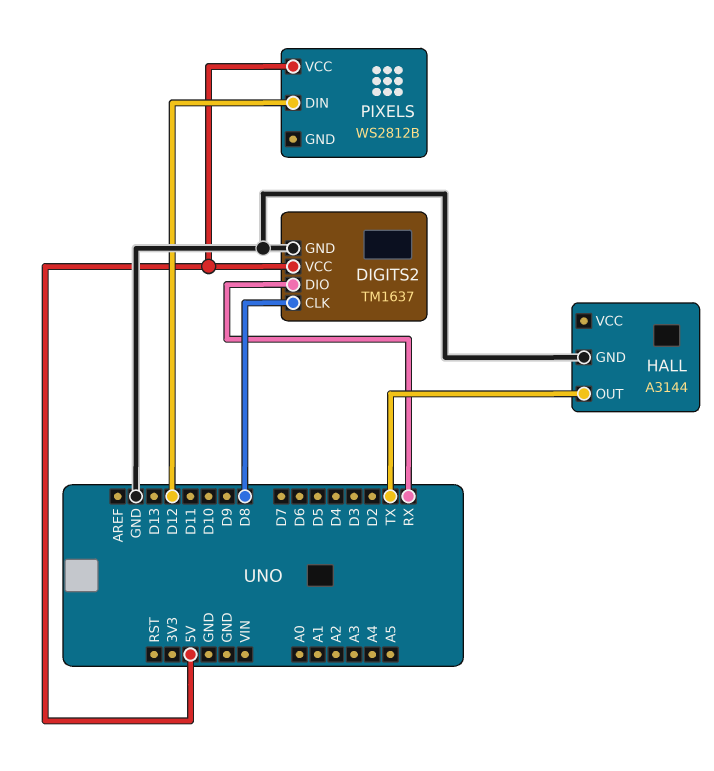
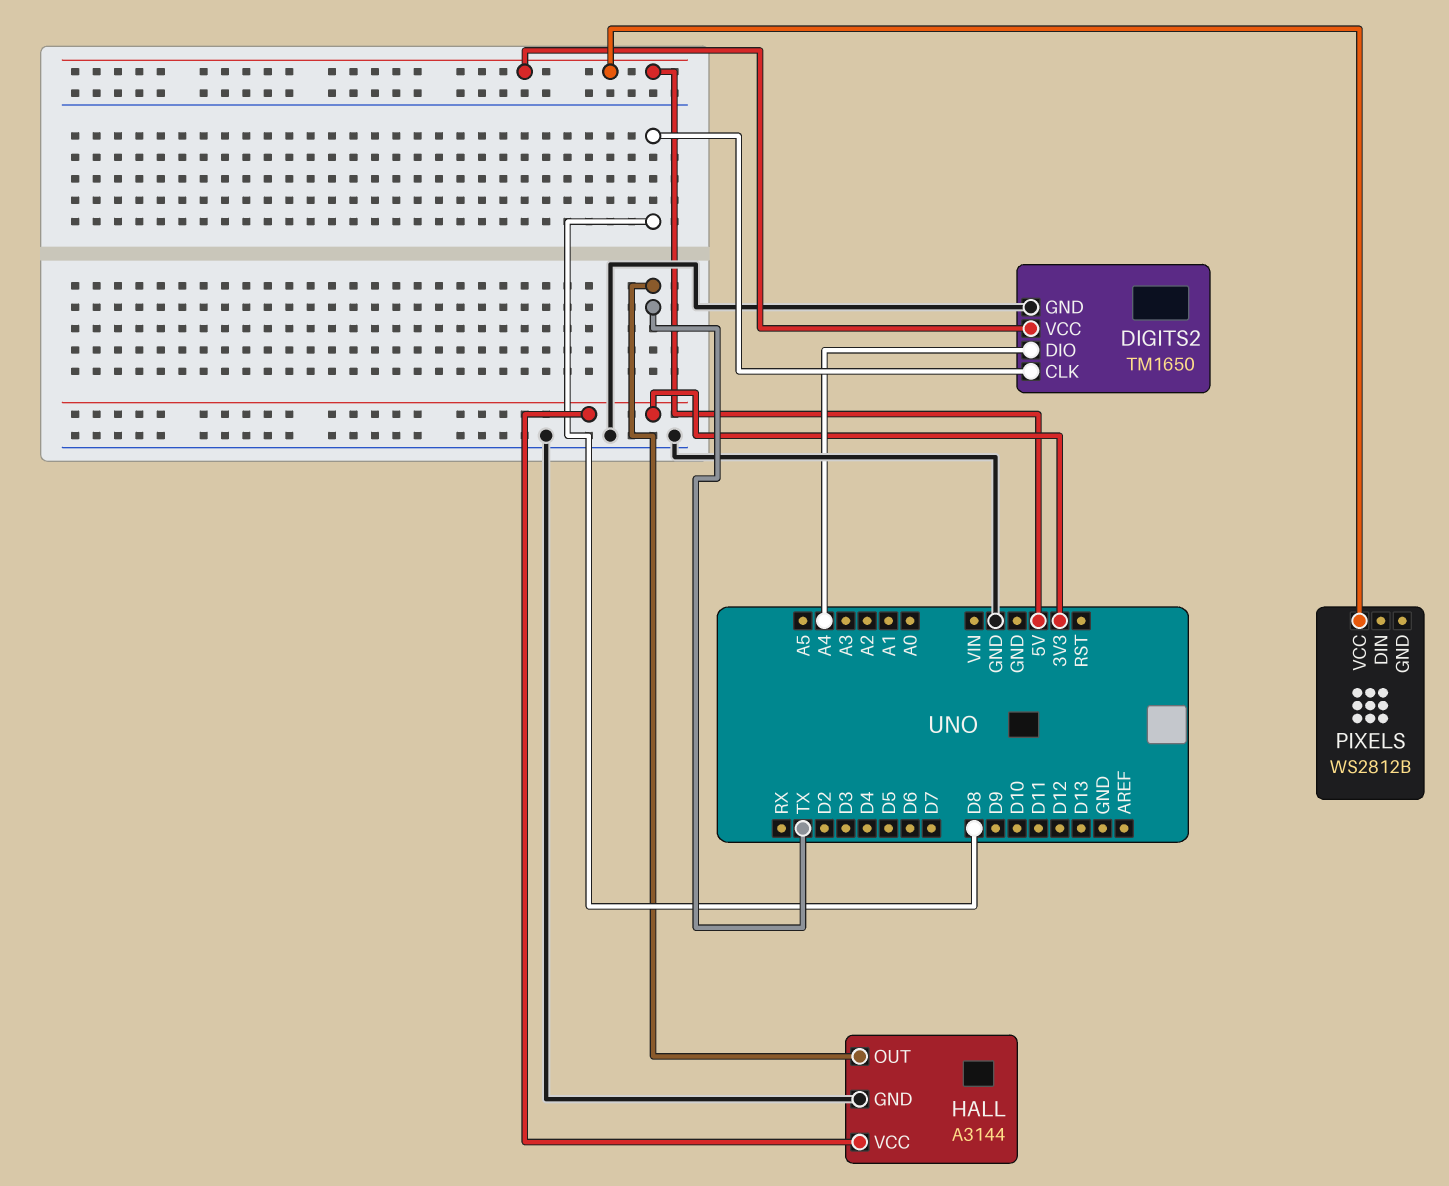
DIGITS2: TM1637 -> TM1650
DIGITS2 pin DIO: RX -> A4
HALL pin VCC: none -> 3V3
PIXELS pin DIN: D12 -> none

